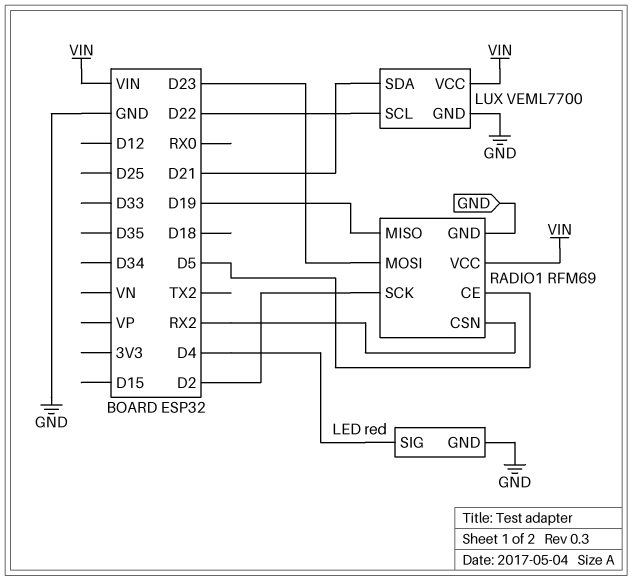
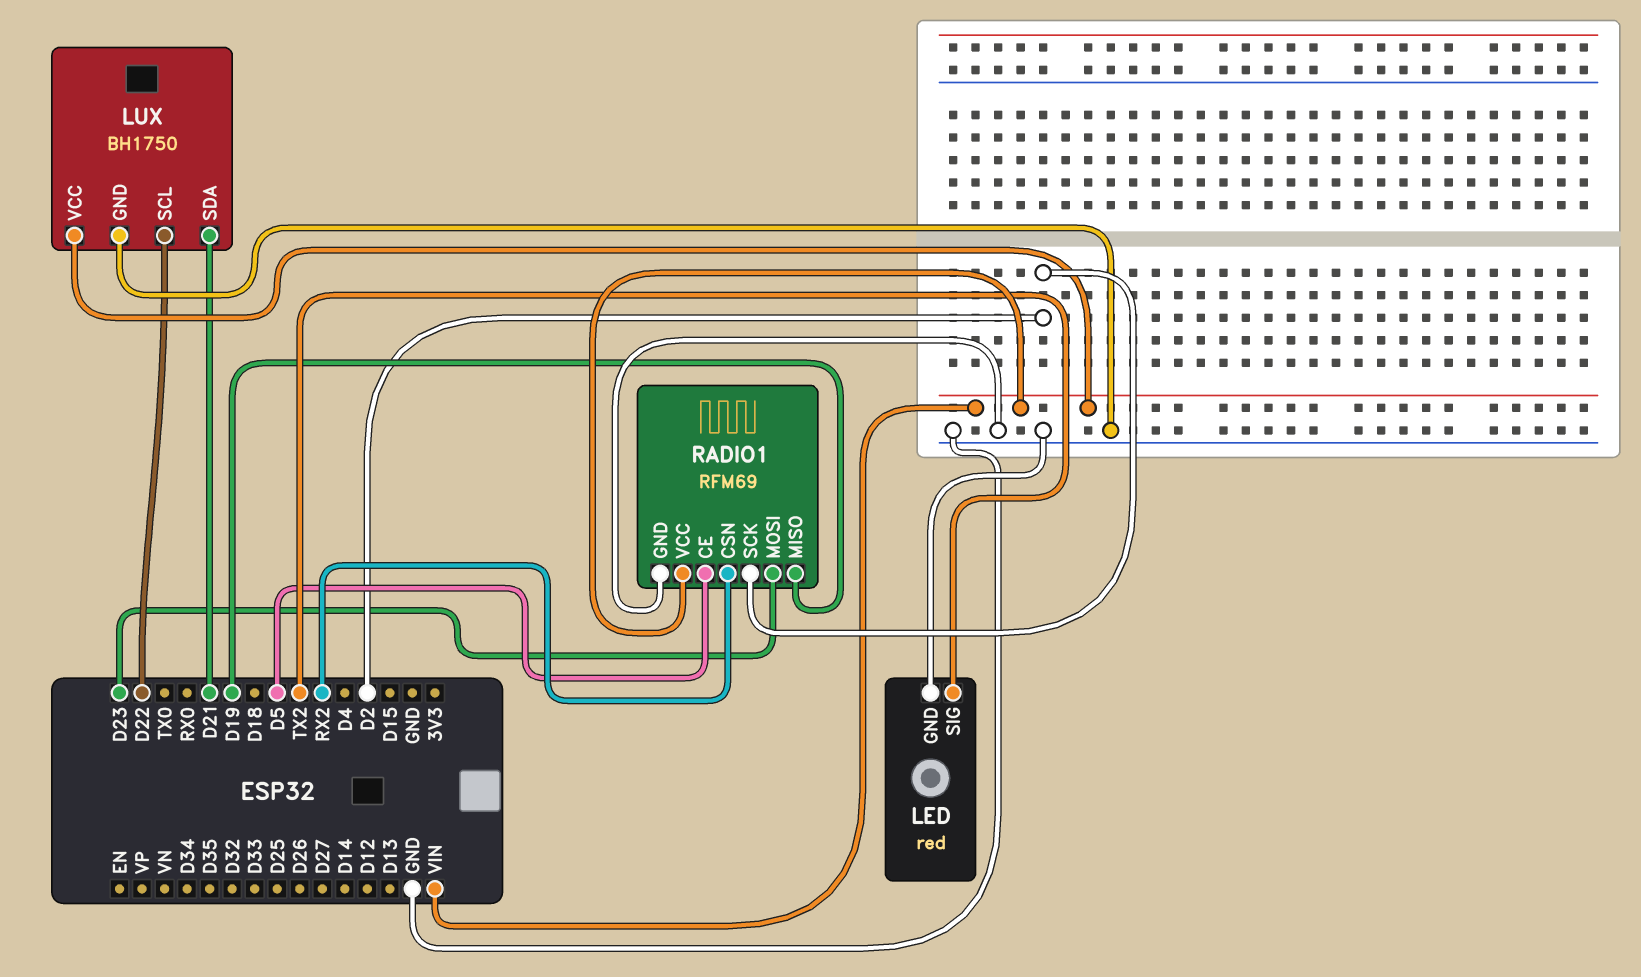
LED pin SIG: D4 -> TX2
LUX: VEML7700 -> BH1750

